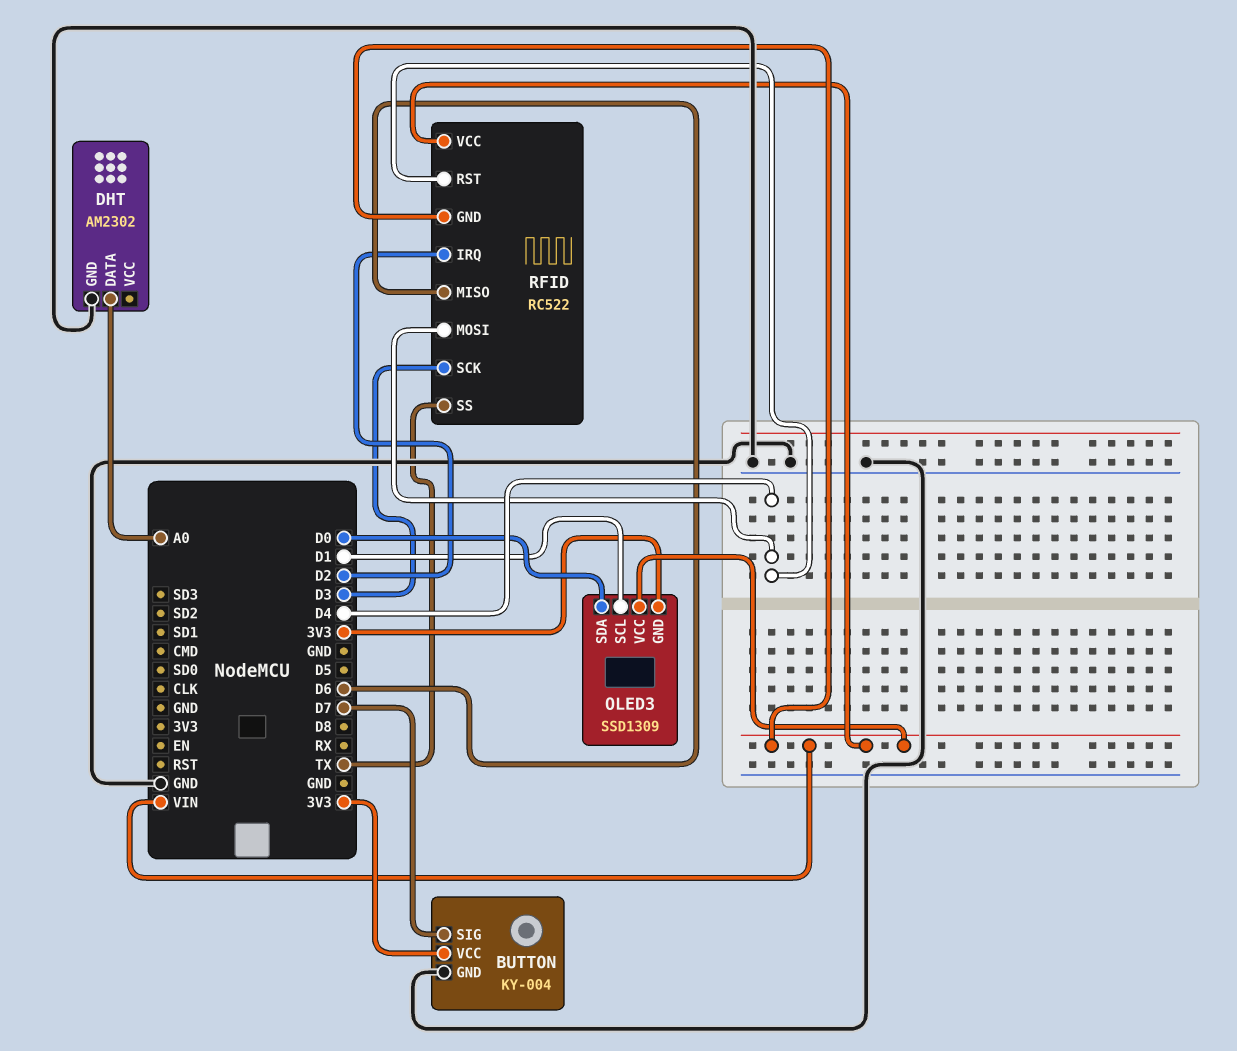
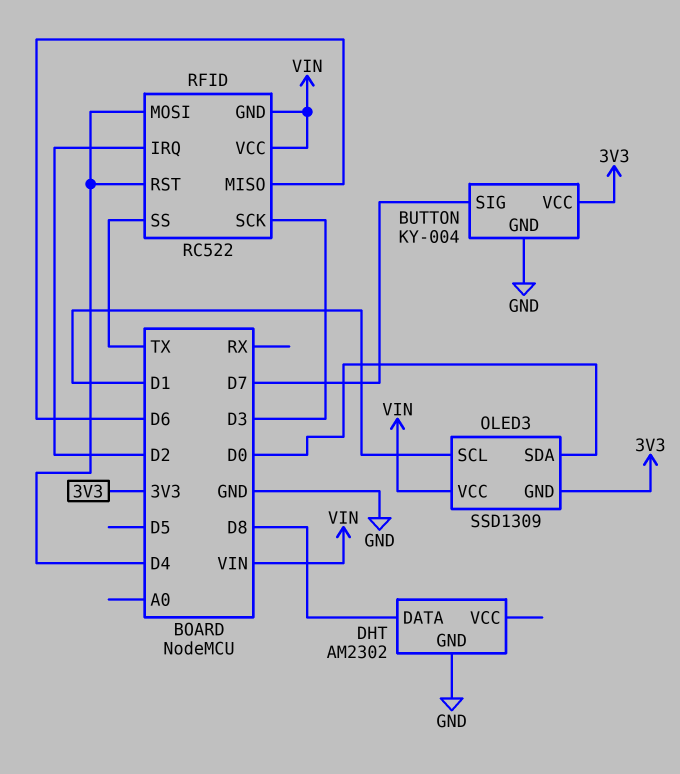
DHT pin DATA: A0 -> D8

